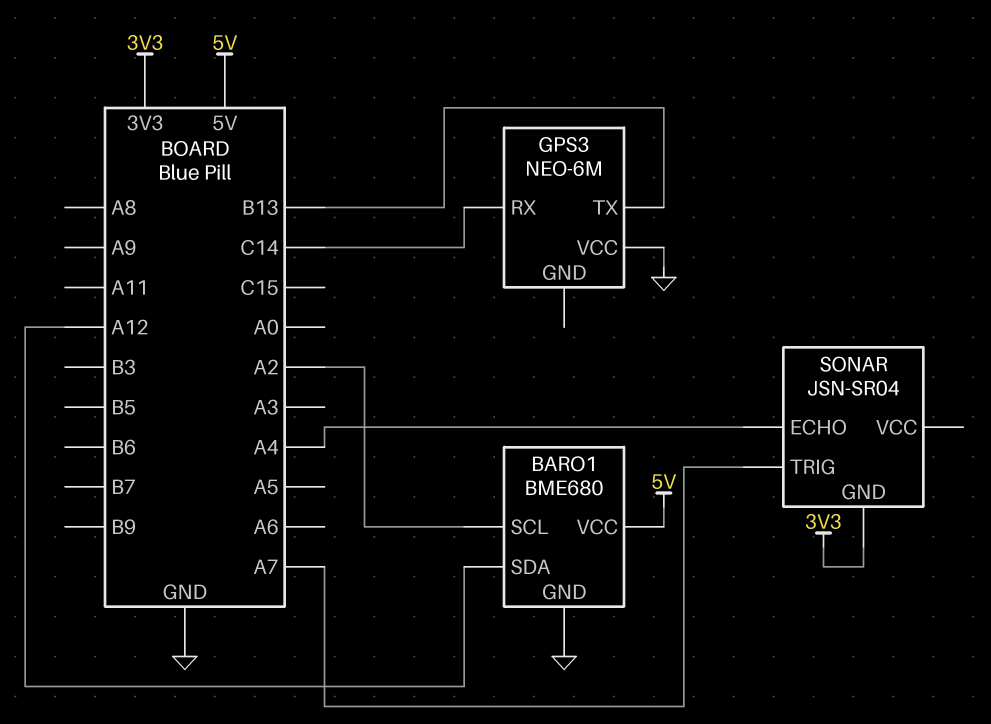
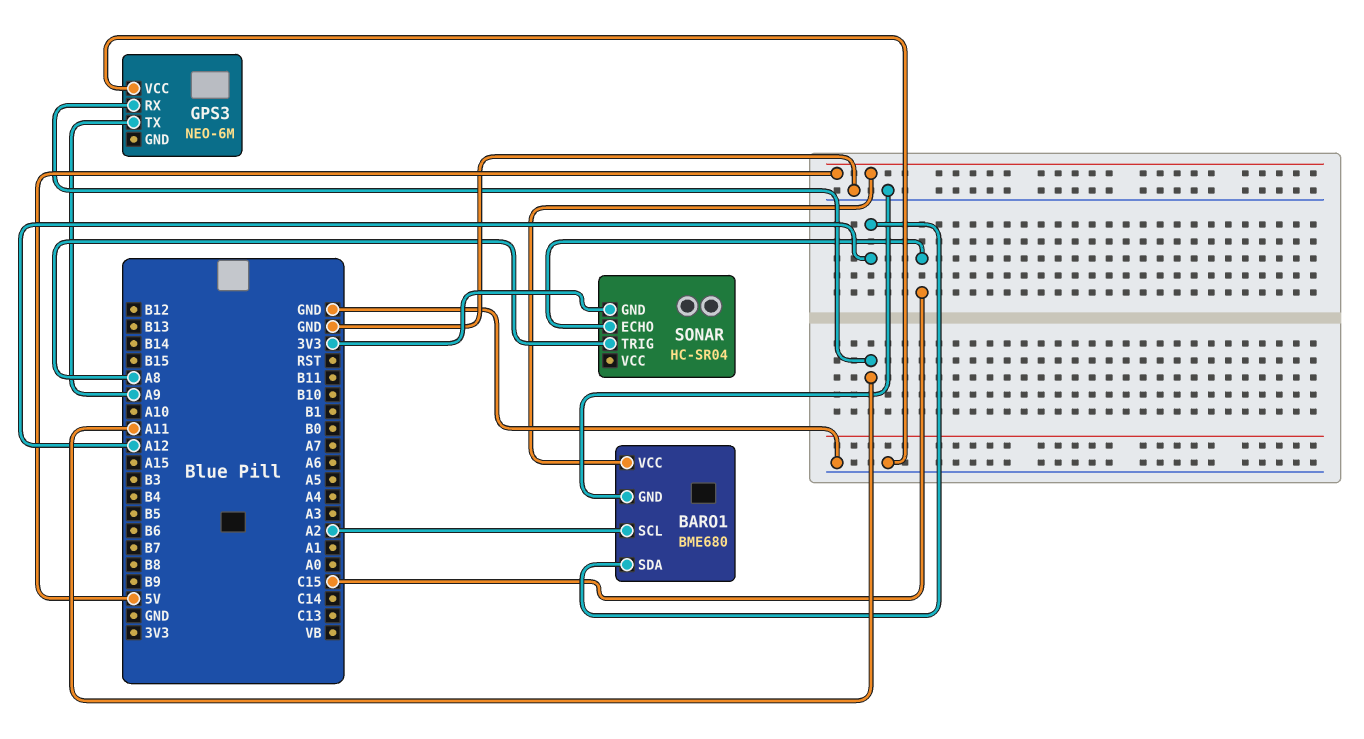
GPS3 pin RX: C14 -> A11
GPS3 pin TX: B13 -> A9
SONAR: JSN-SR04 -> HC-SR04
SONAR pin ECHO: A4 -> C15
SONAR pin TRIG: A7 -> A8

